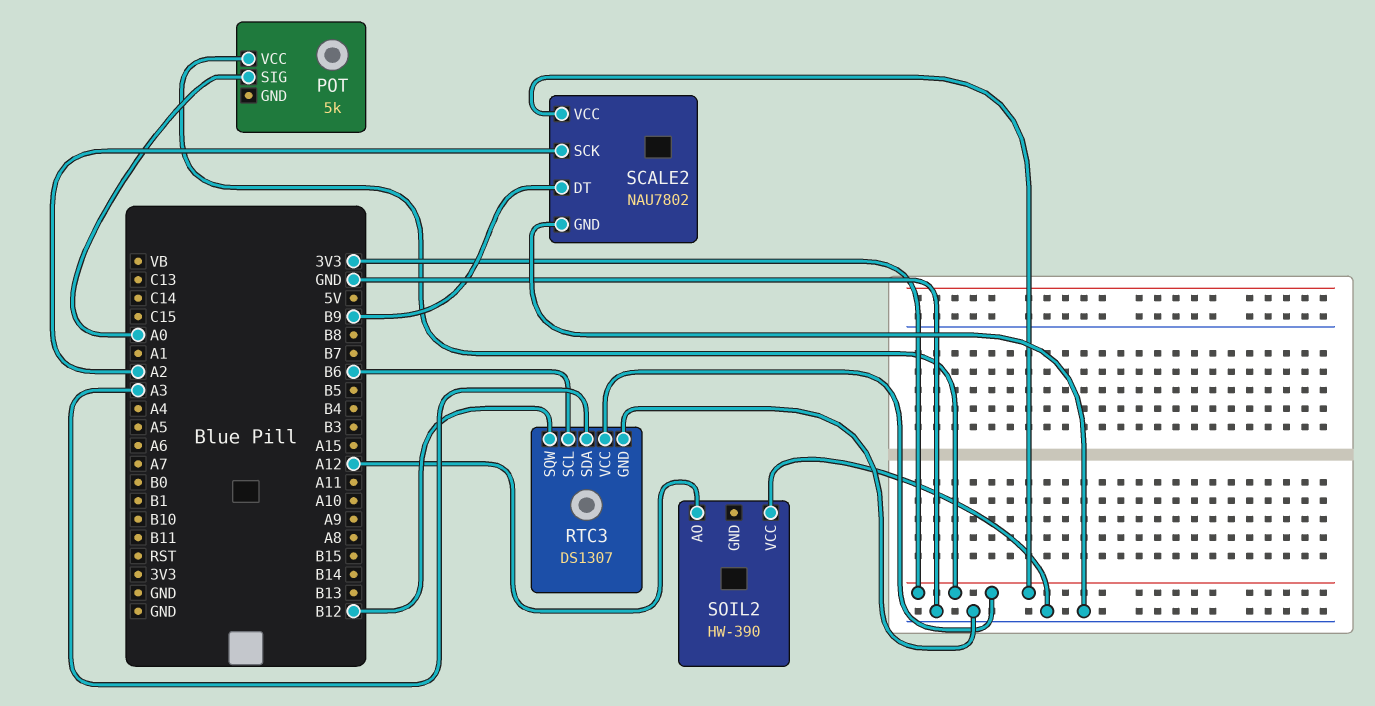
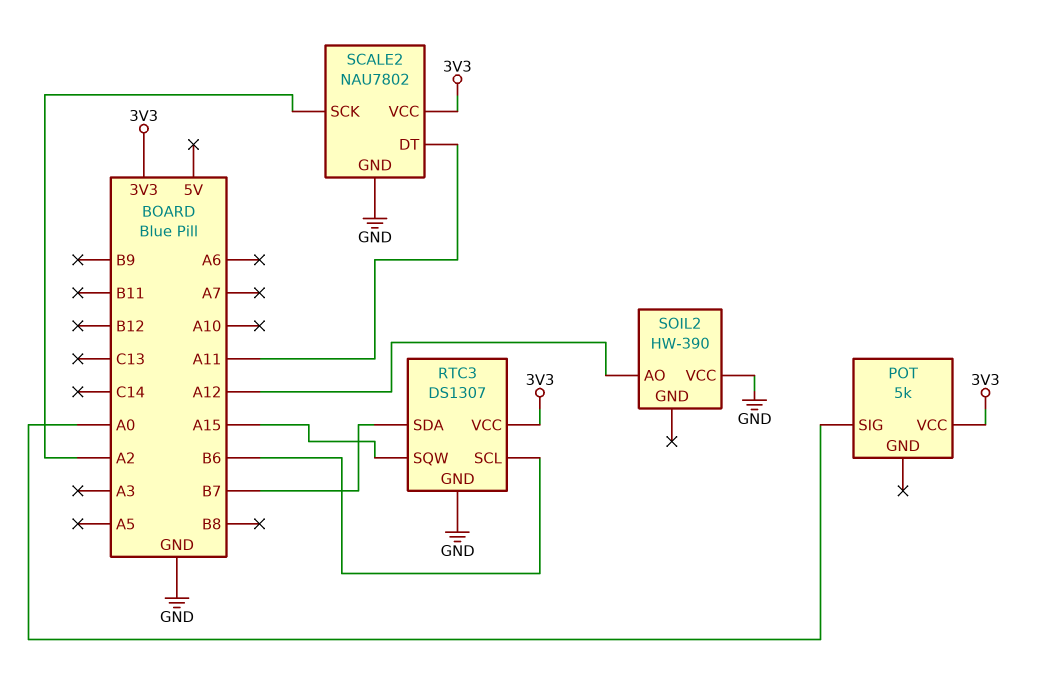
RTC3 pin SDA: A3 -> B7
RTC3 pin SQW: B12 -> A15
SCALE2 pin DT: B9 -> A11

